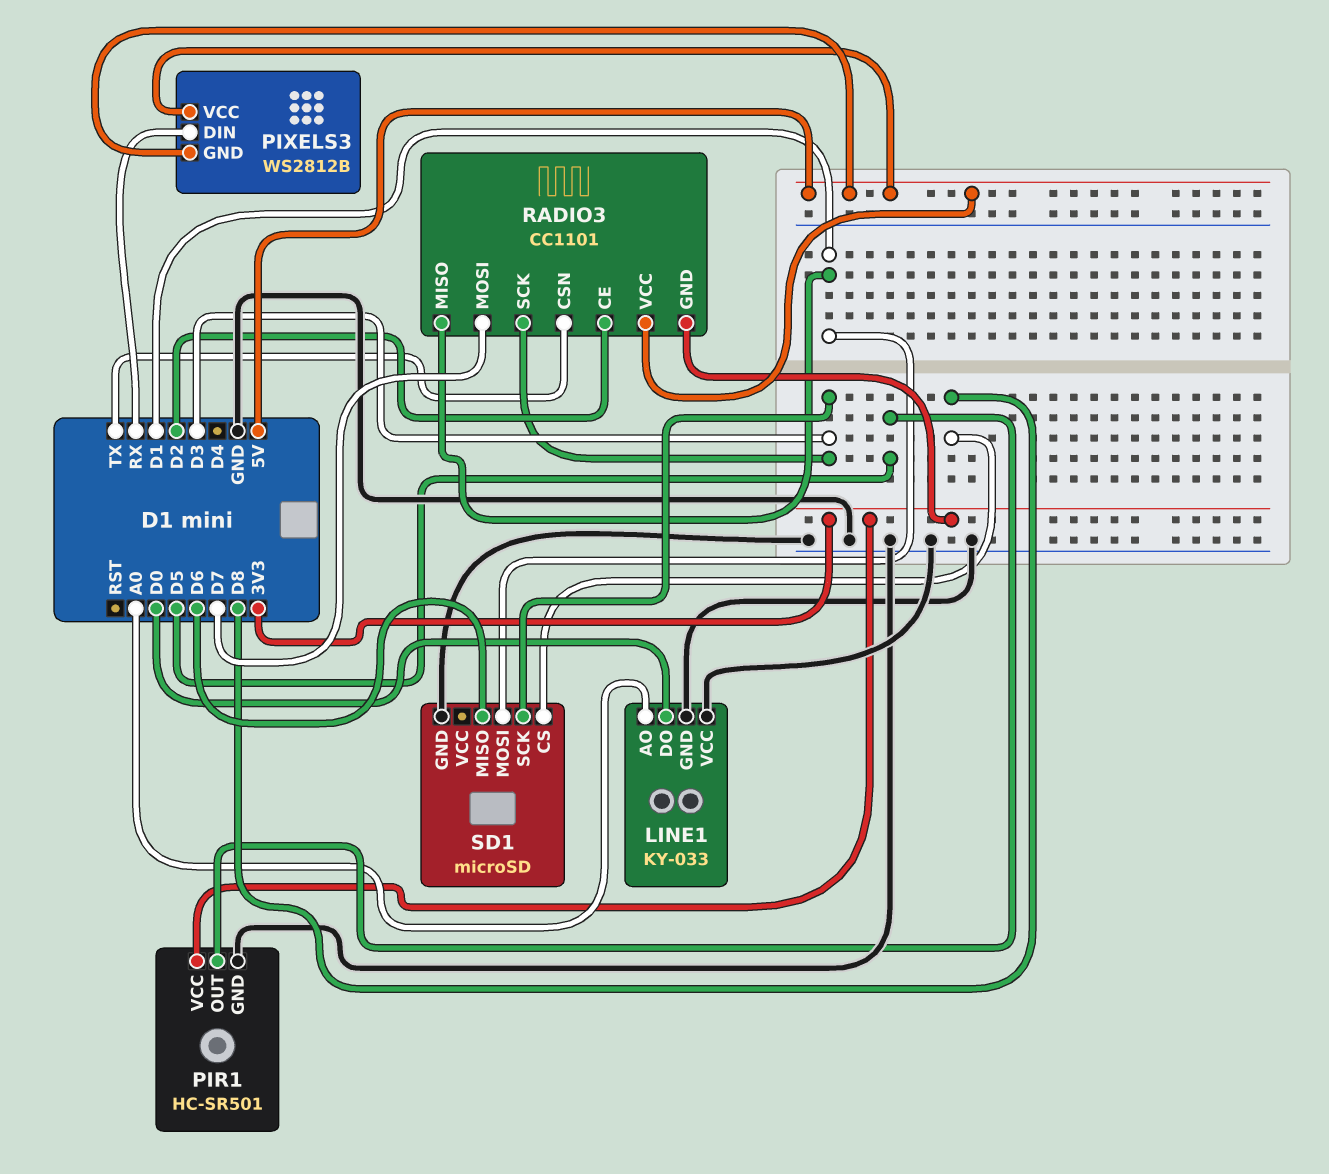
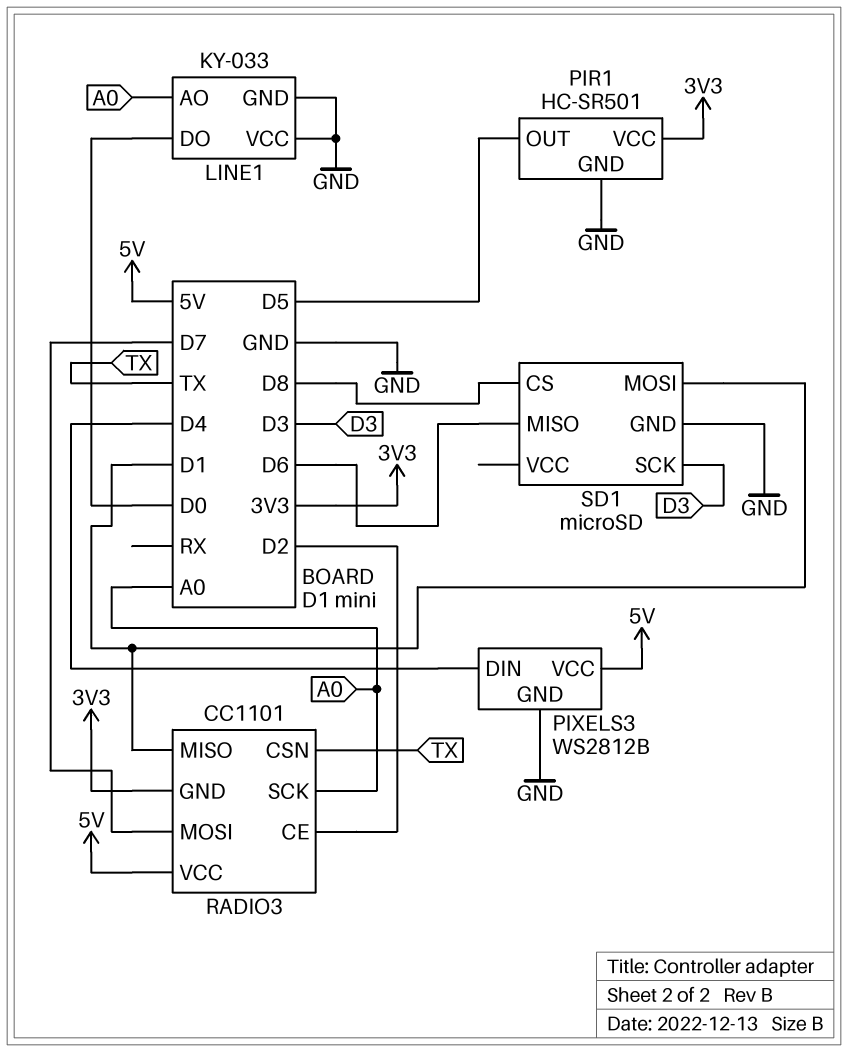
PIXELS3 pin DIN: RX -> D4
PIXELS3 pin GND: 5V -> GND
RADIO3 pin SCK: D3 -> A0

